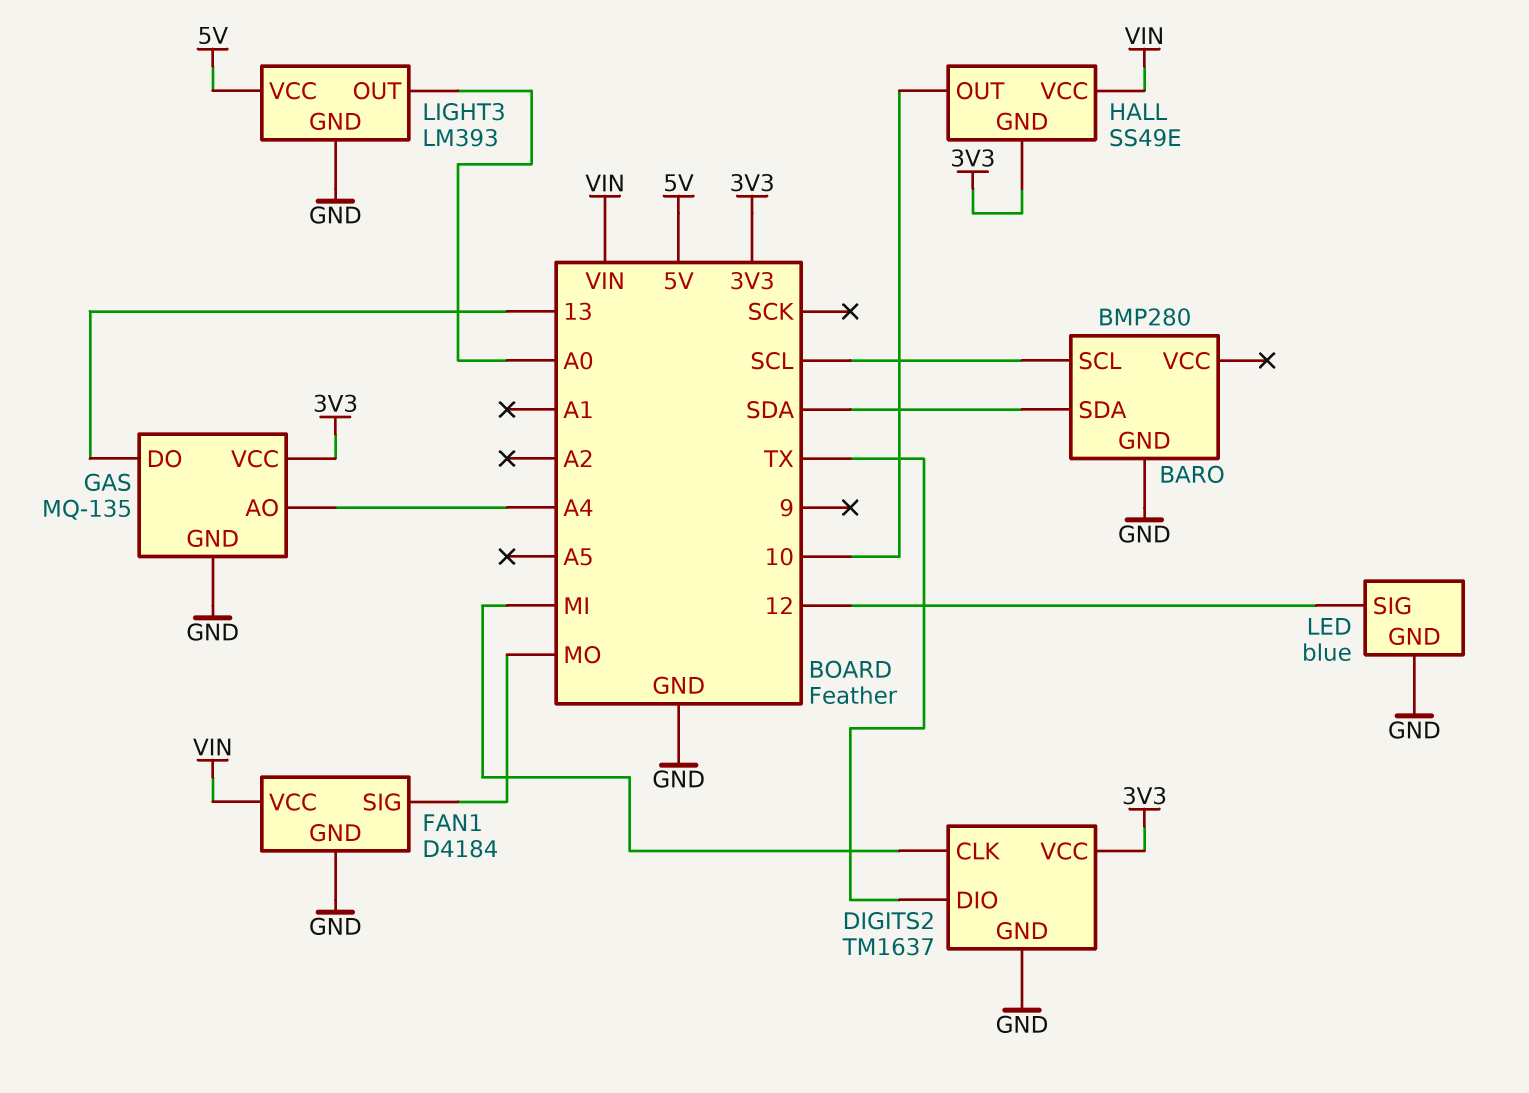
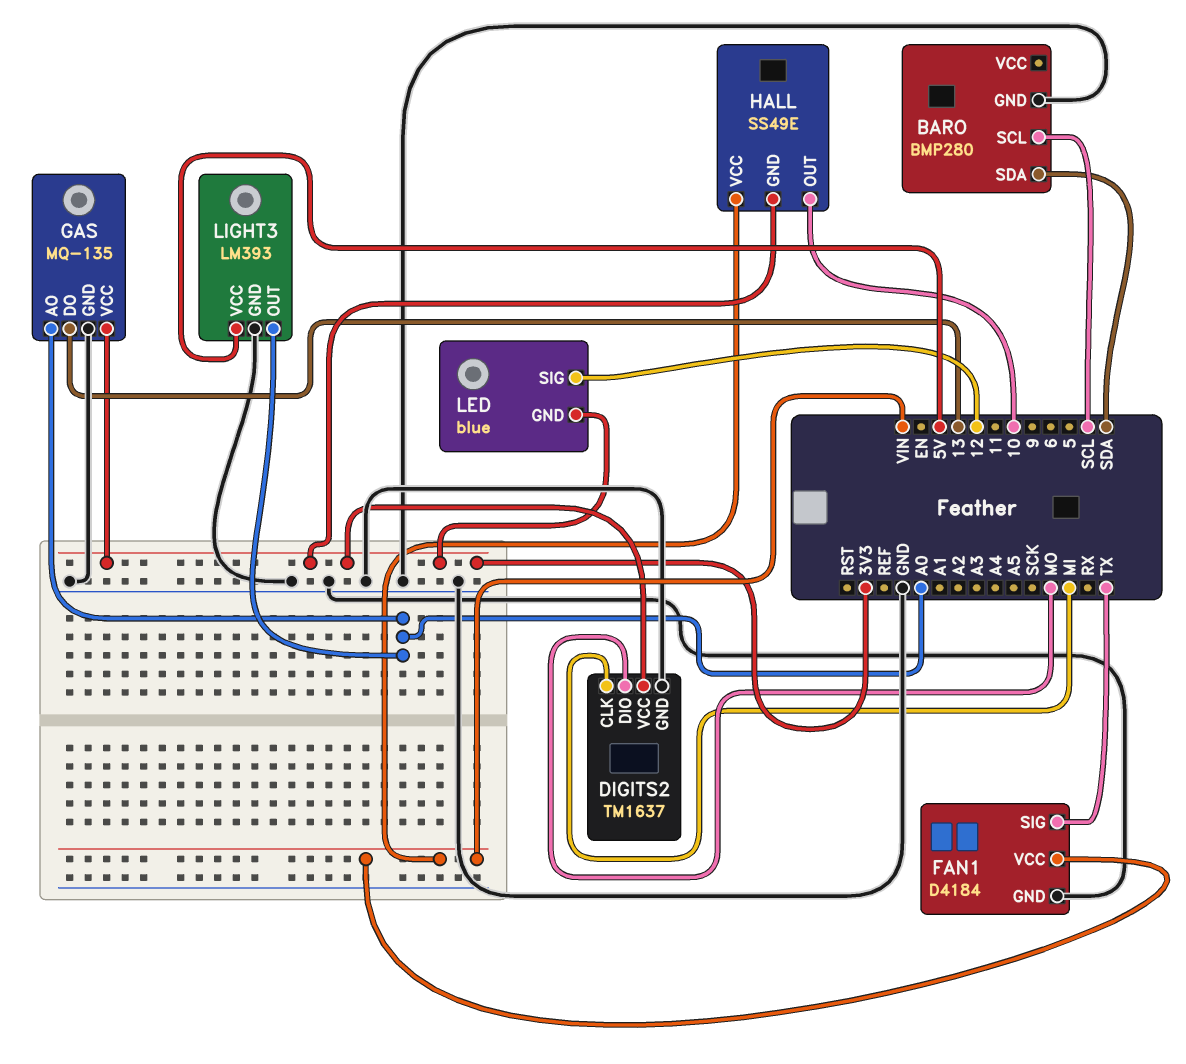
DIGITS2 pin DIO: TX -> MO
FAN1 pin SIG: MO -> TX
GAS pin AO: A4 -> A0
LED pin GND: GND -> 3V3

